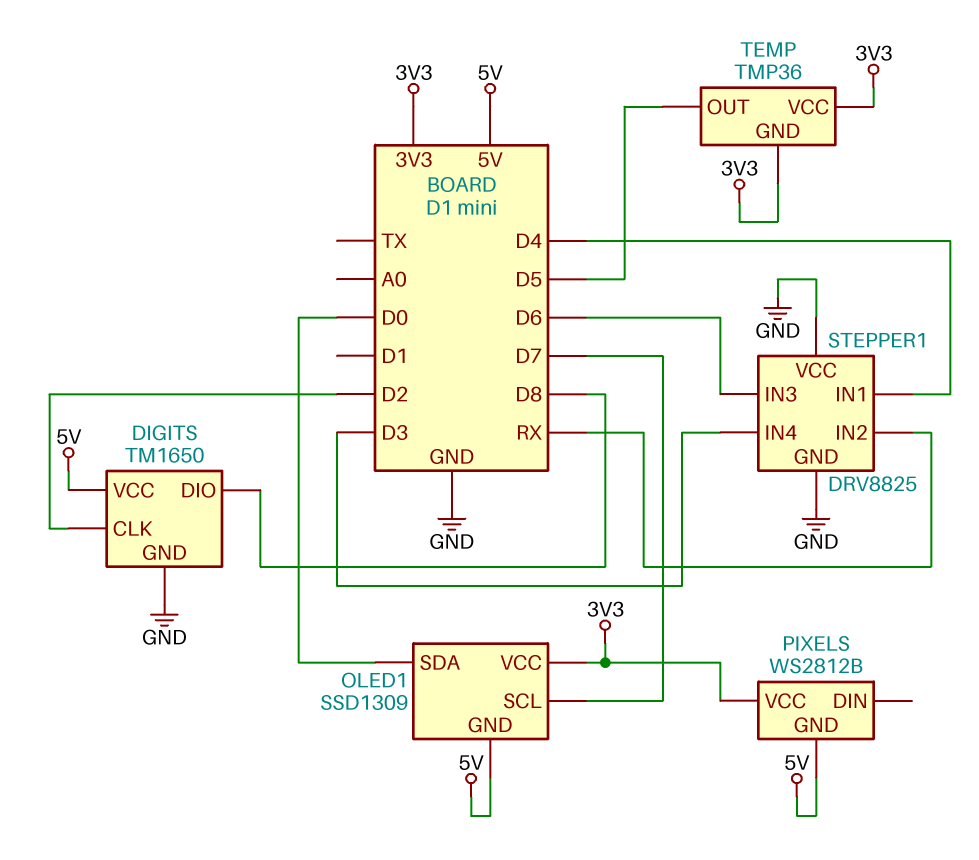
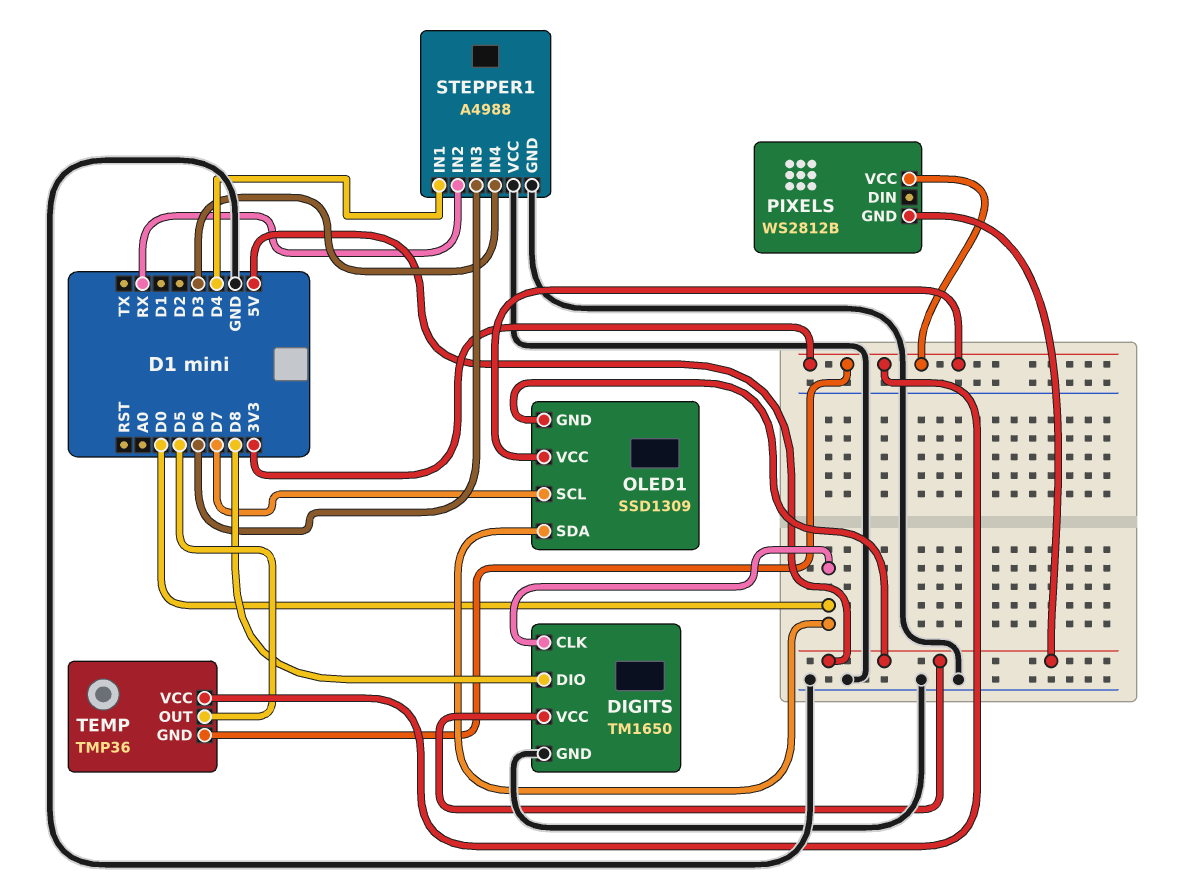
DIGITS pin CLK: D2 -> D0
STEPPER1: DRV8825 -> A4988

